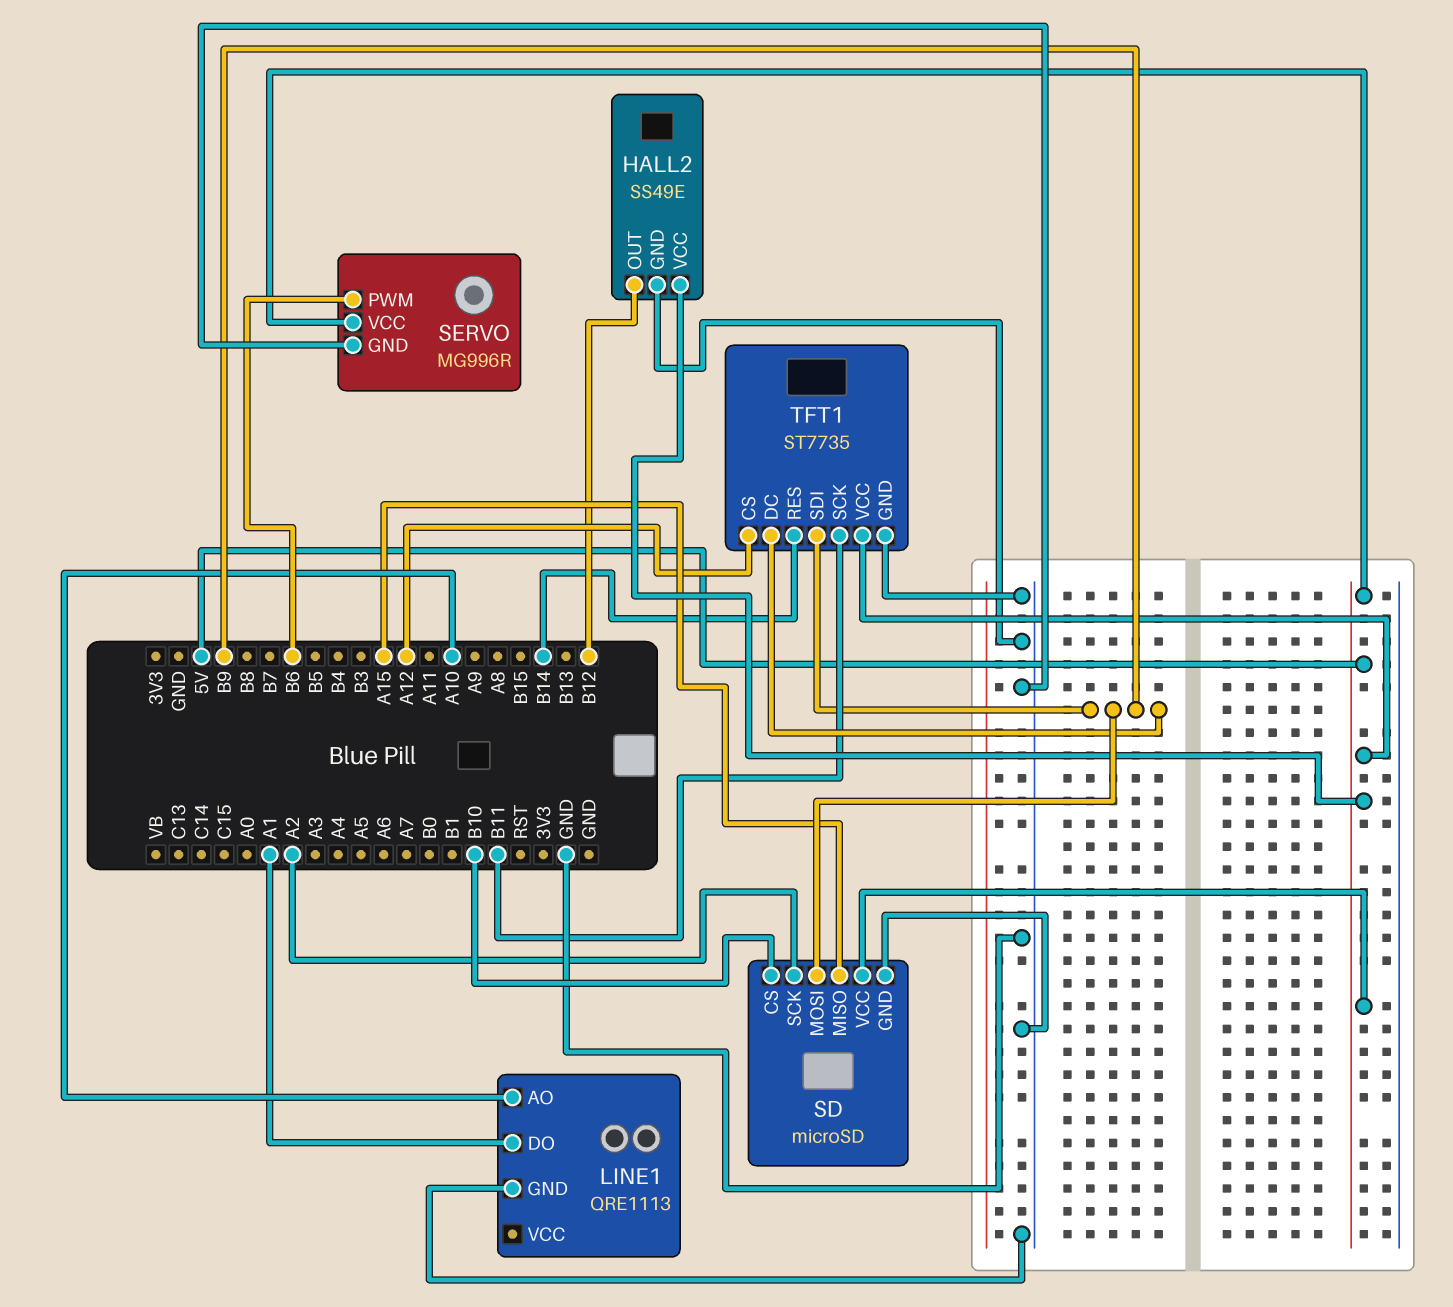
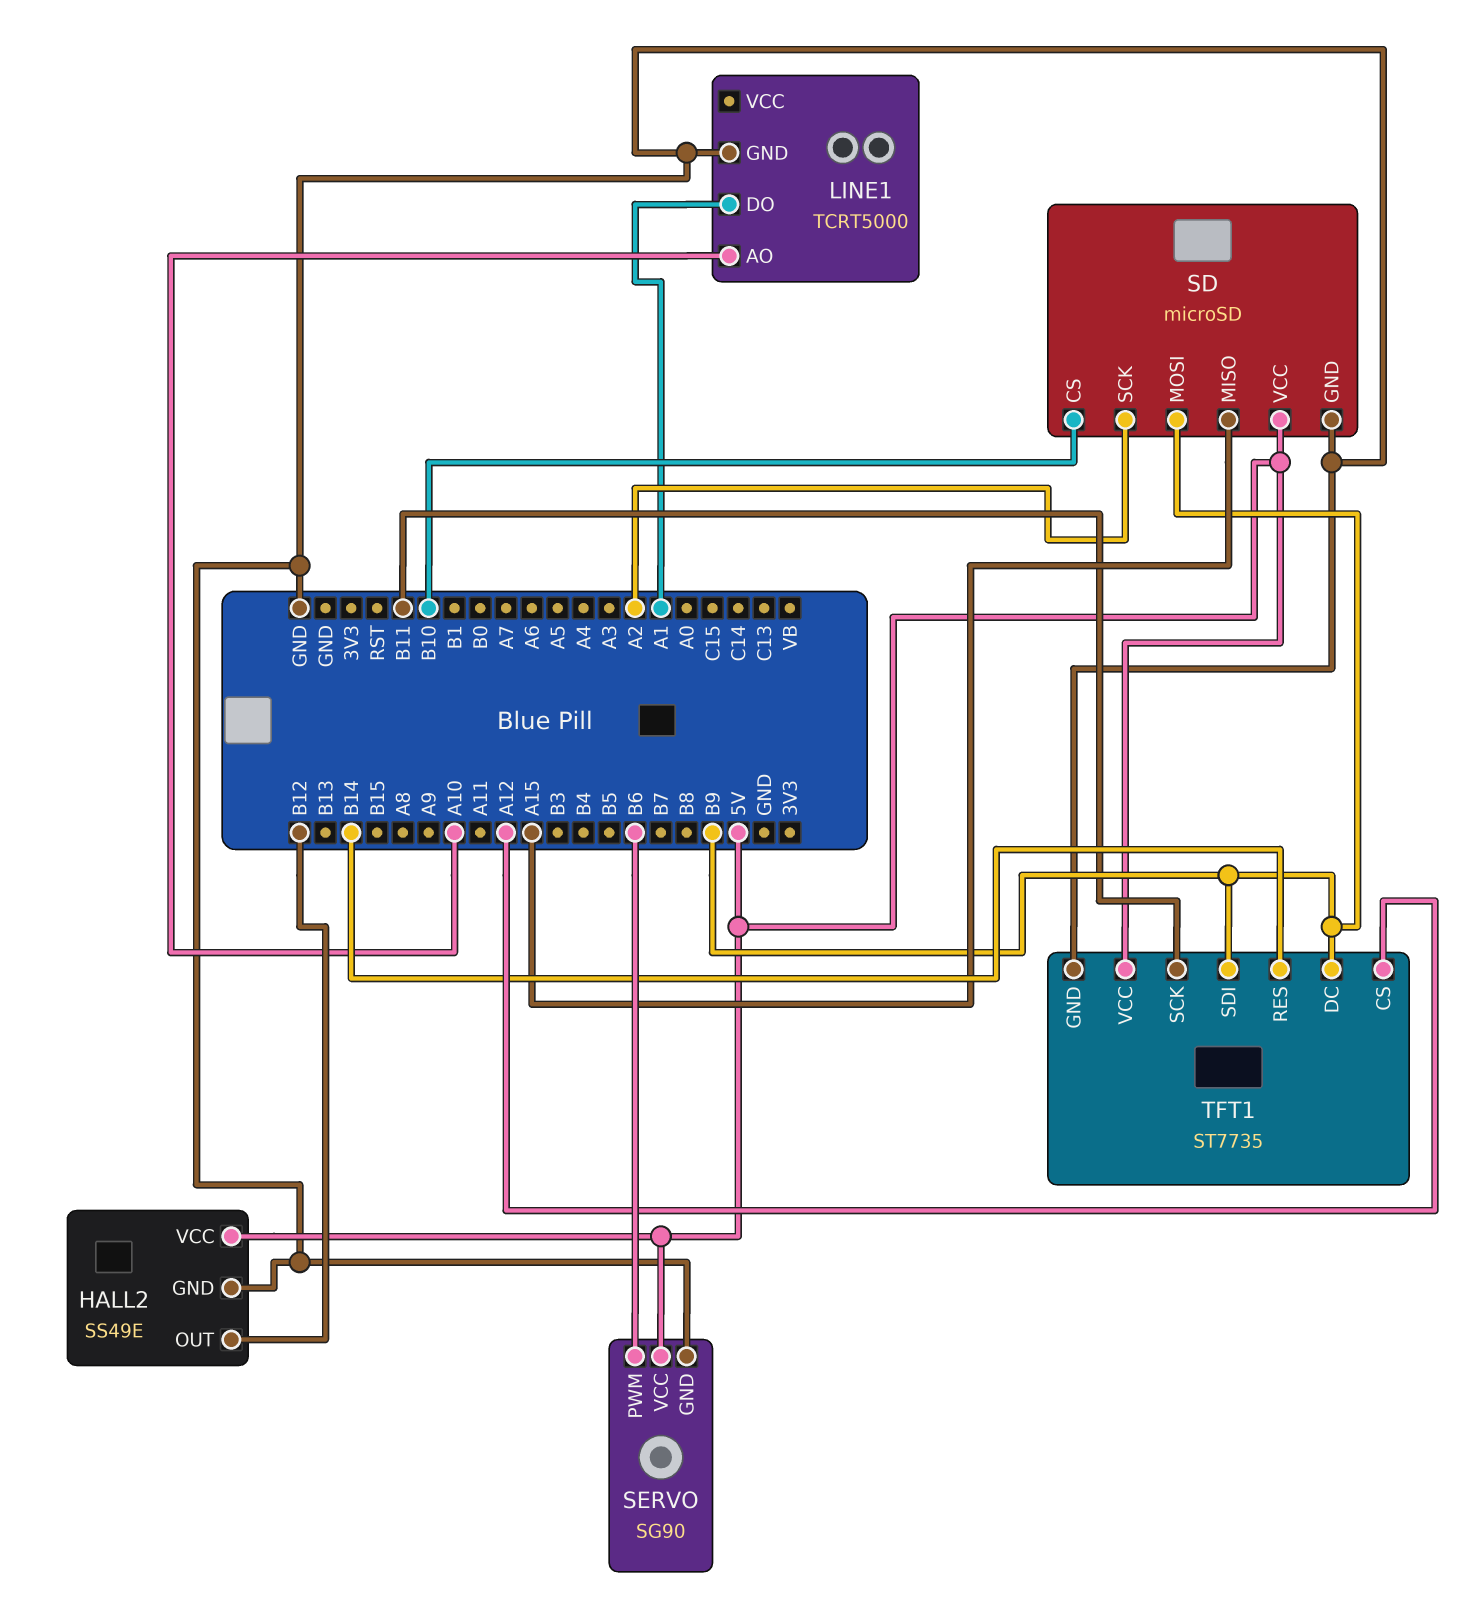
LINE1: QRE1113 -> TCRT5000
SERVO: MG996R -> SG90

